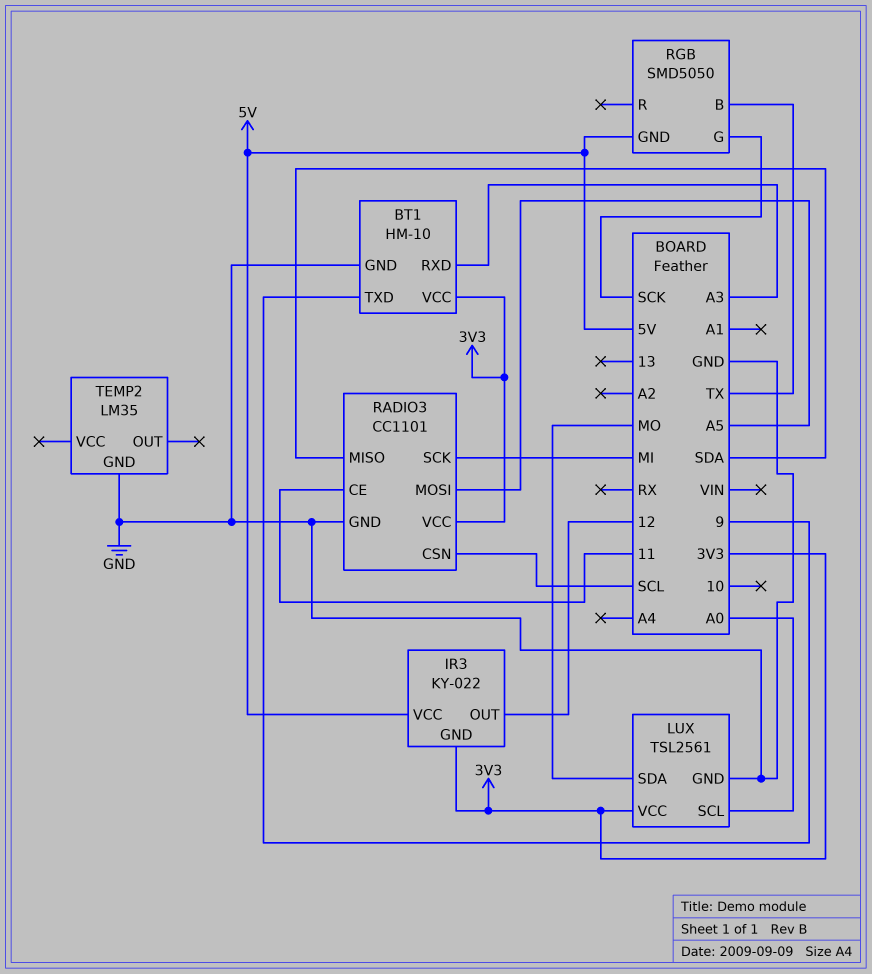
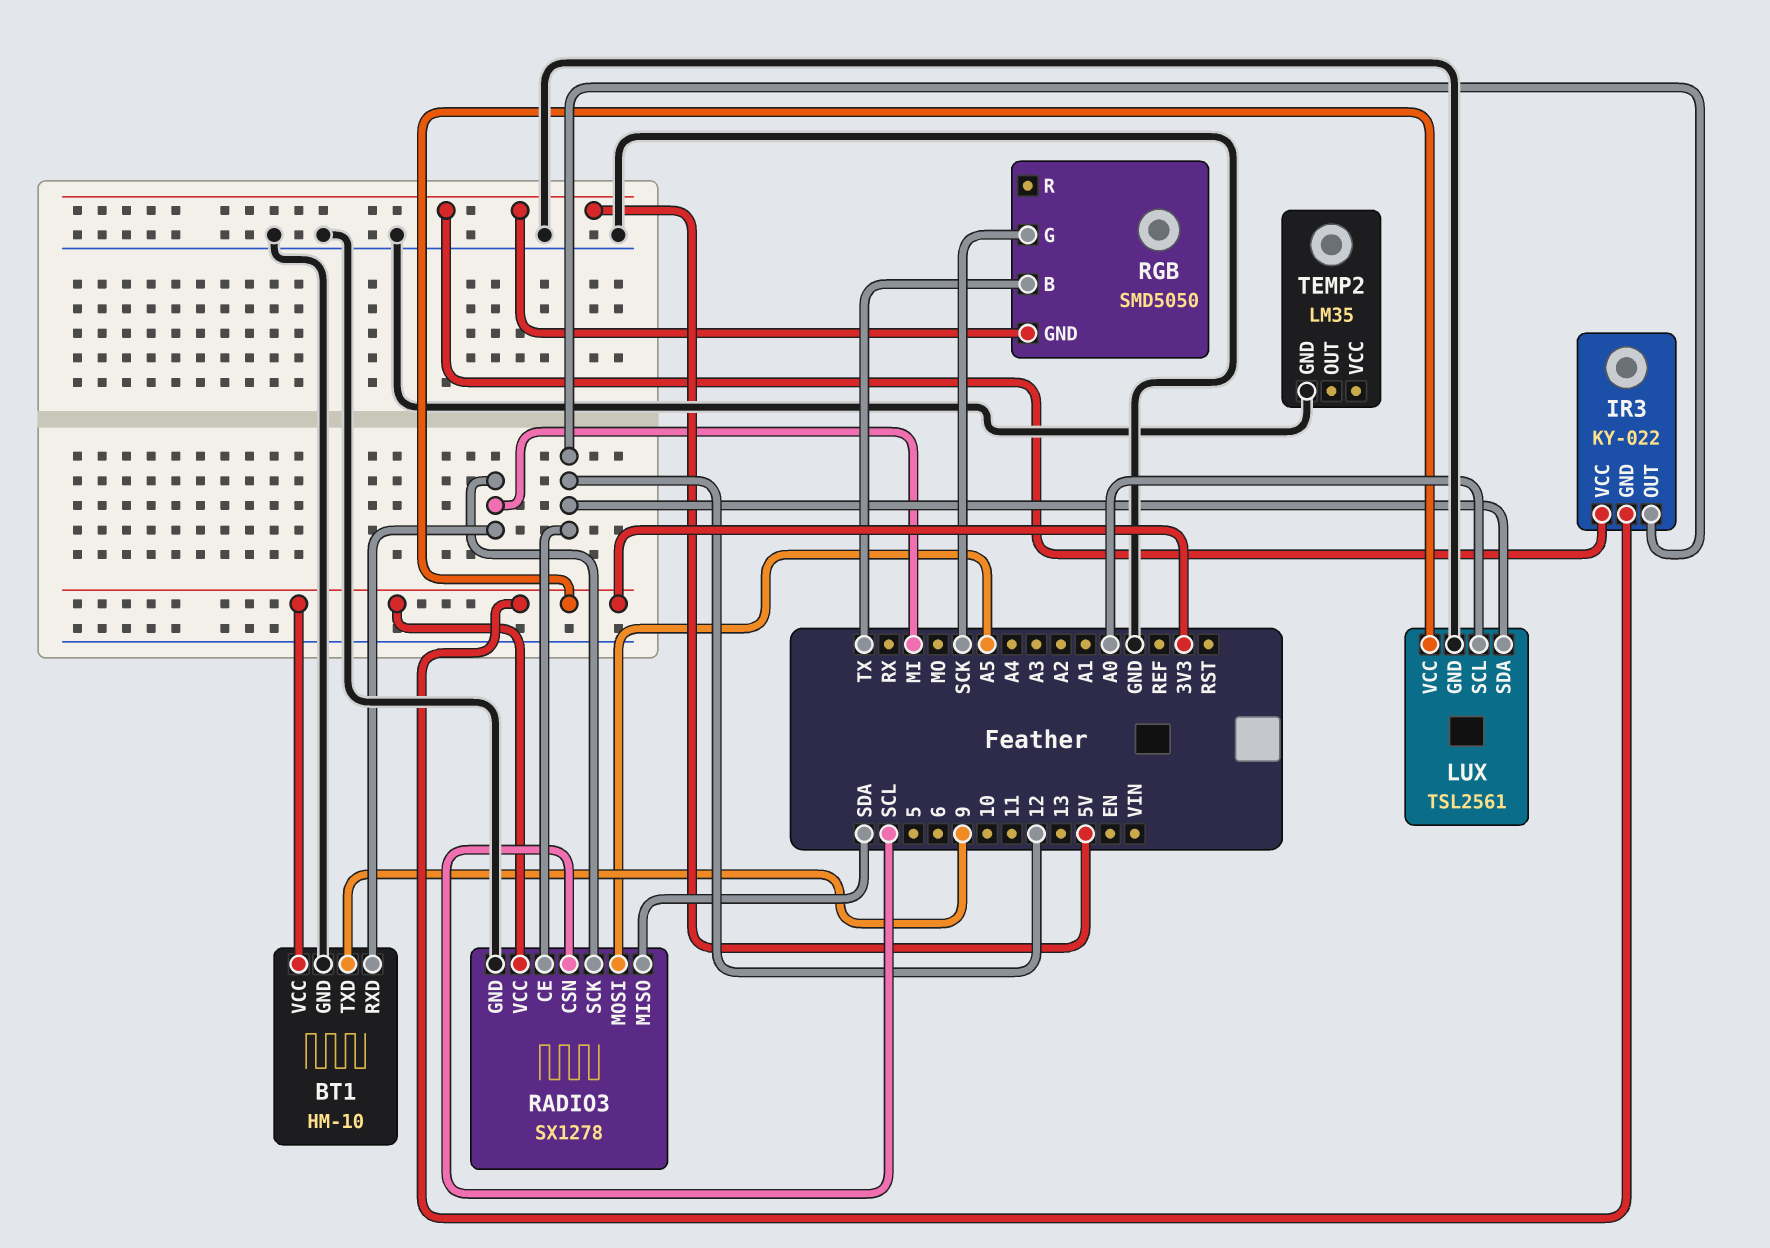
BT1 pin RXD: A3 -> MI
LUX pin SDA: MO -> 12
RADIO3: CC1101 -> SX1278
RADIO3 pin CE: 11 -> 12

